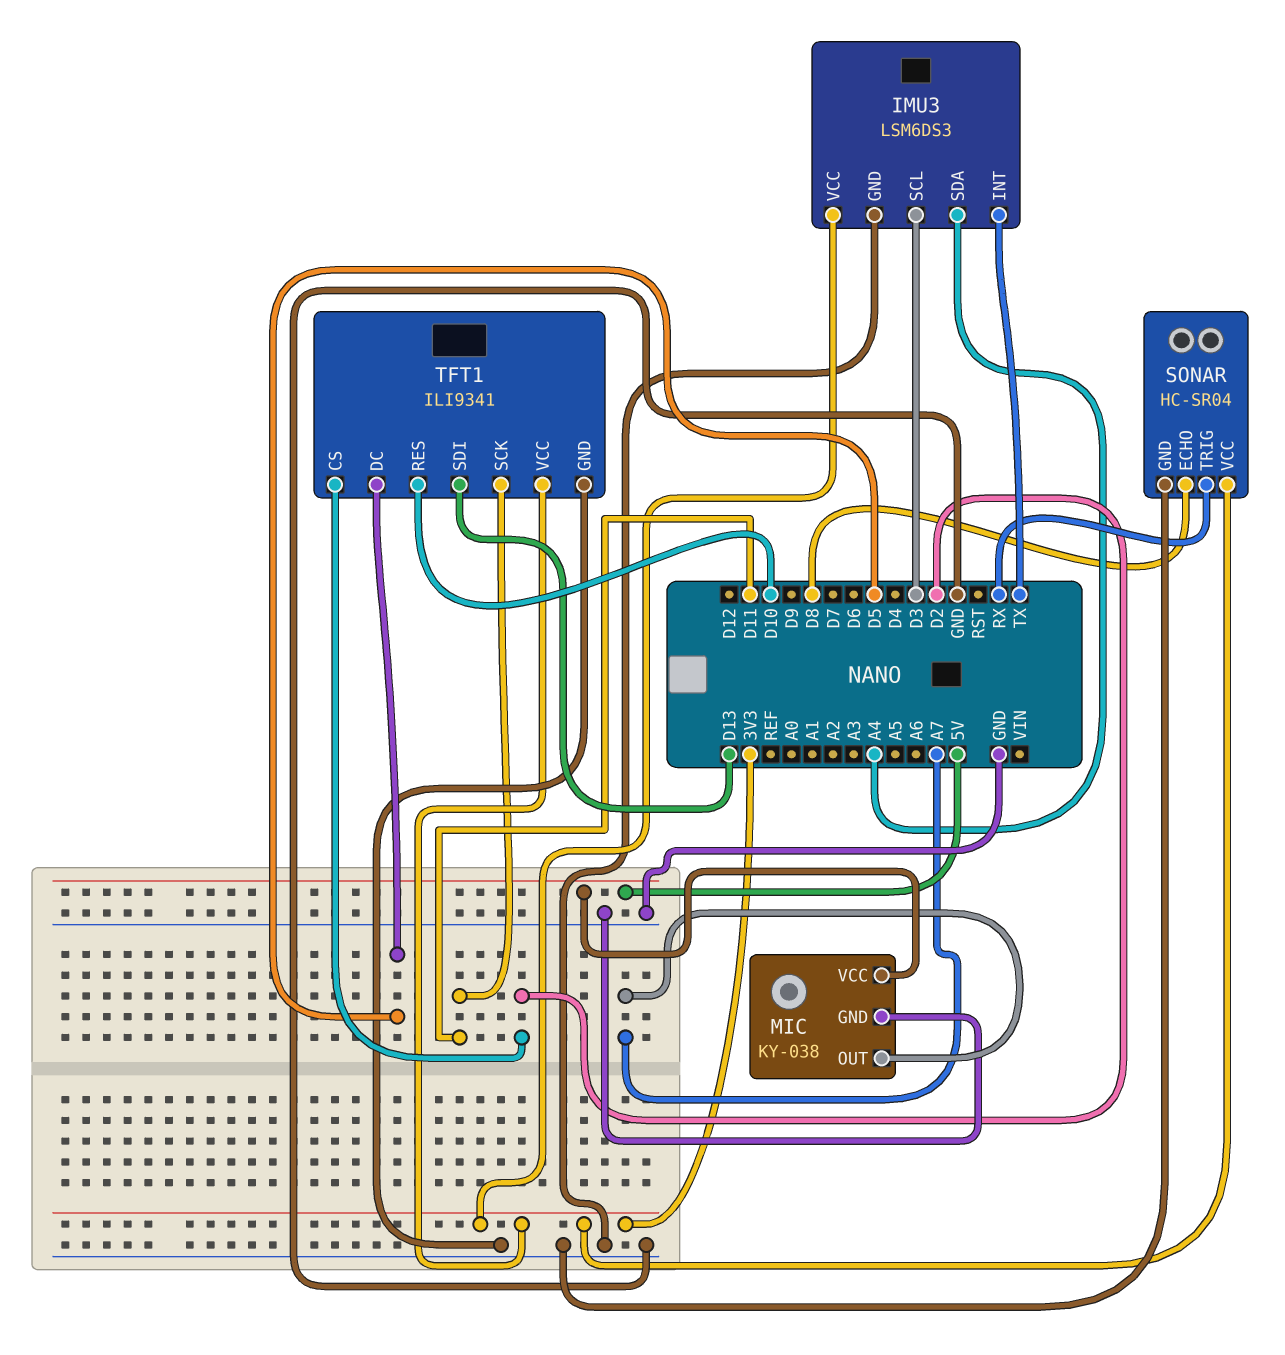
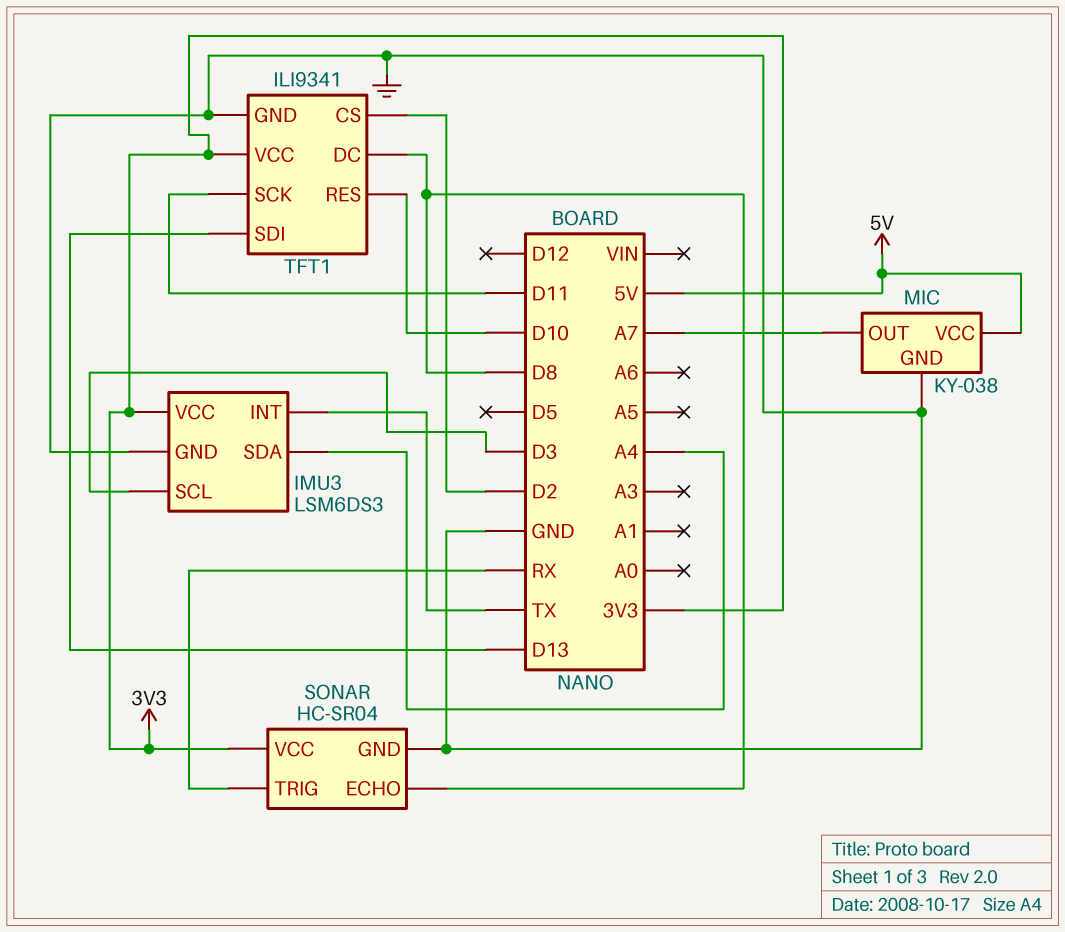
TFT1 pin DC: D5 -> D8

